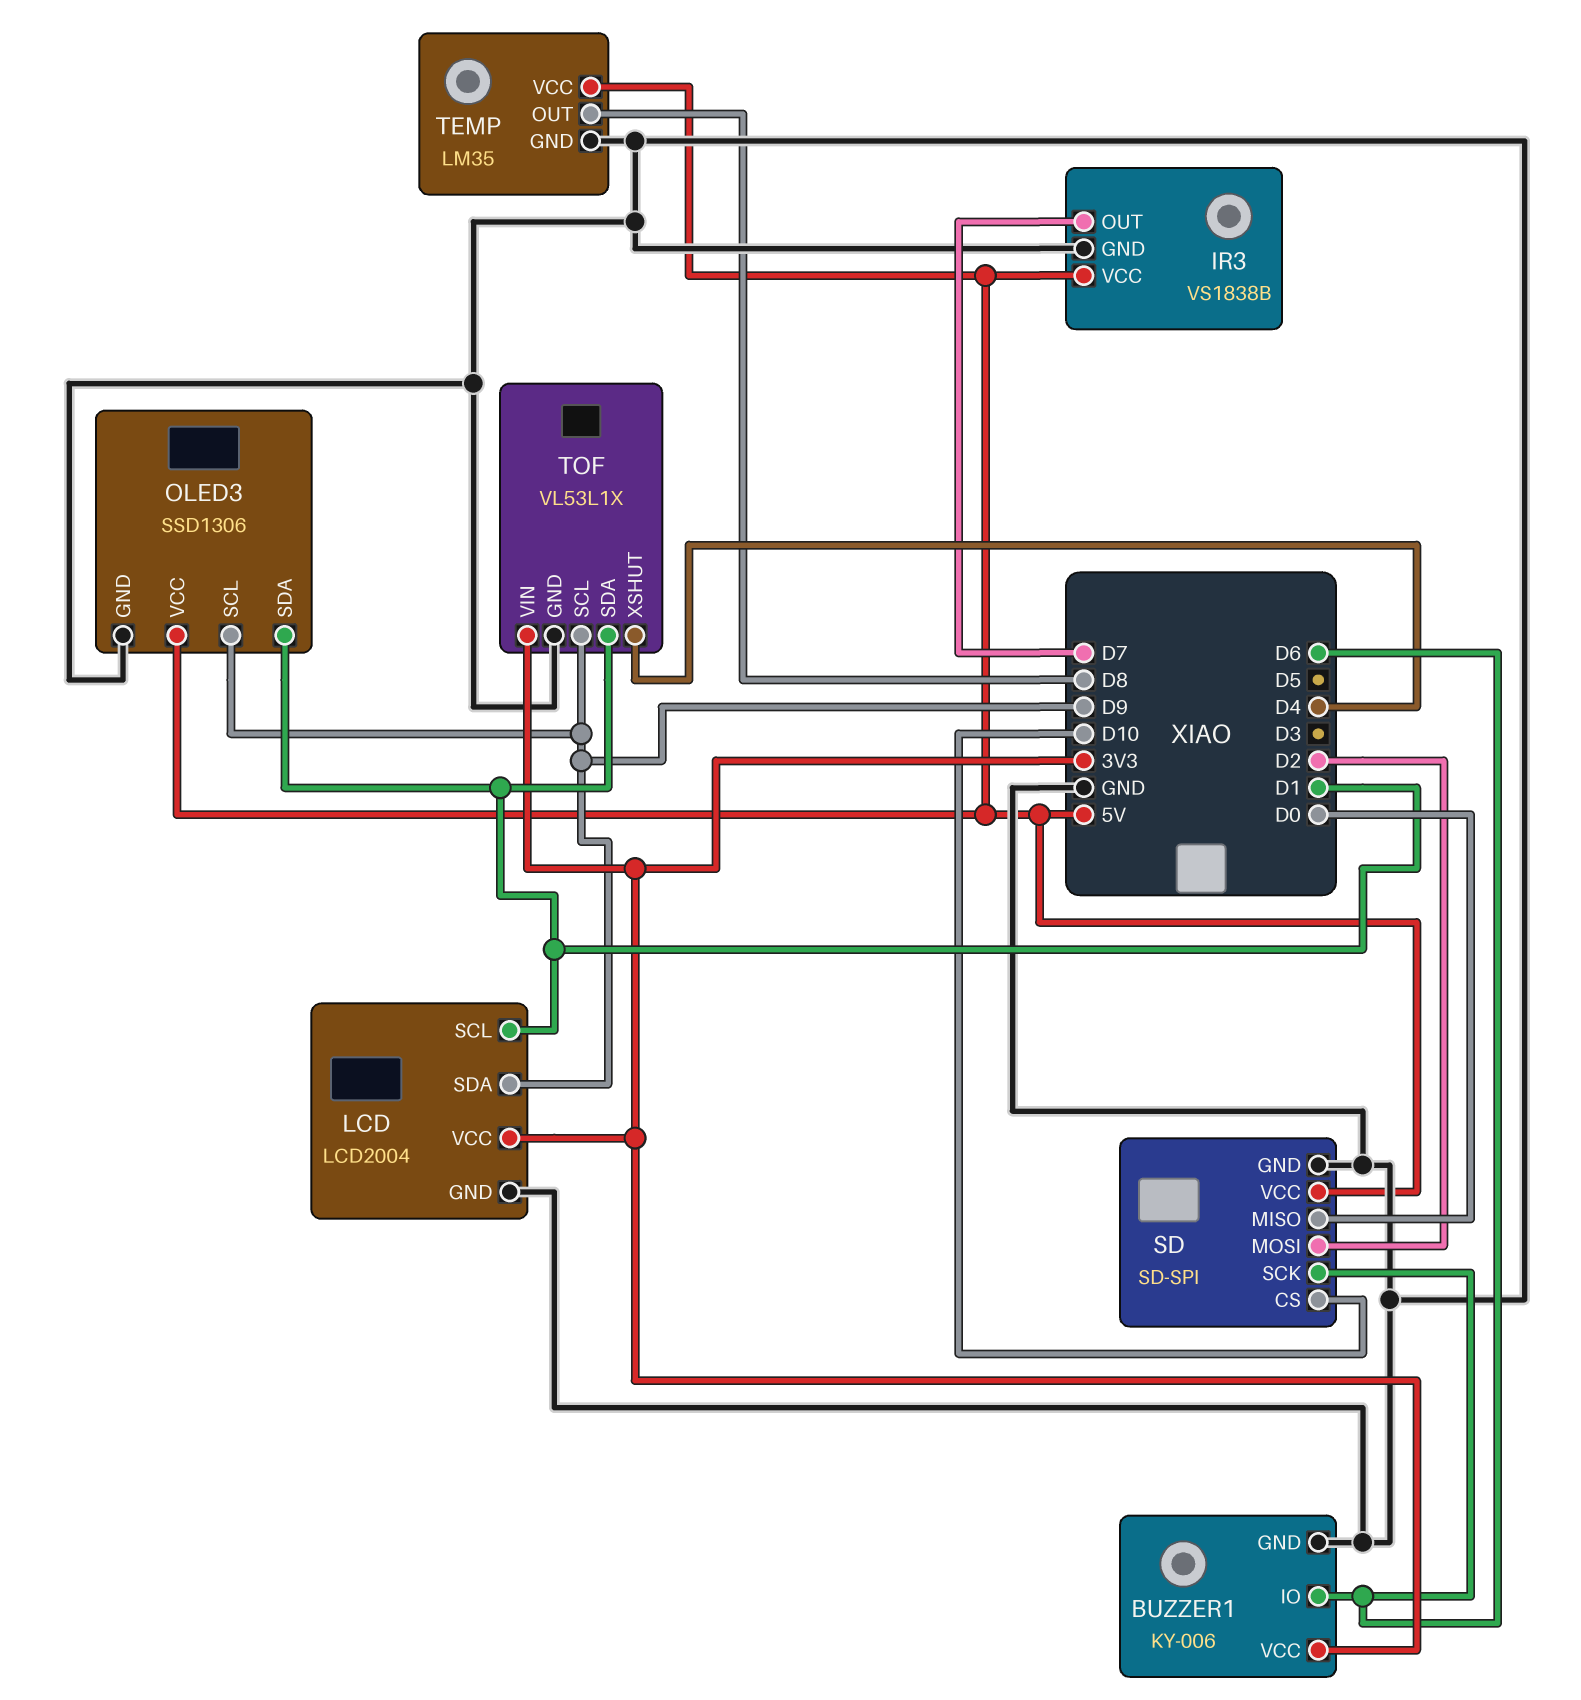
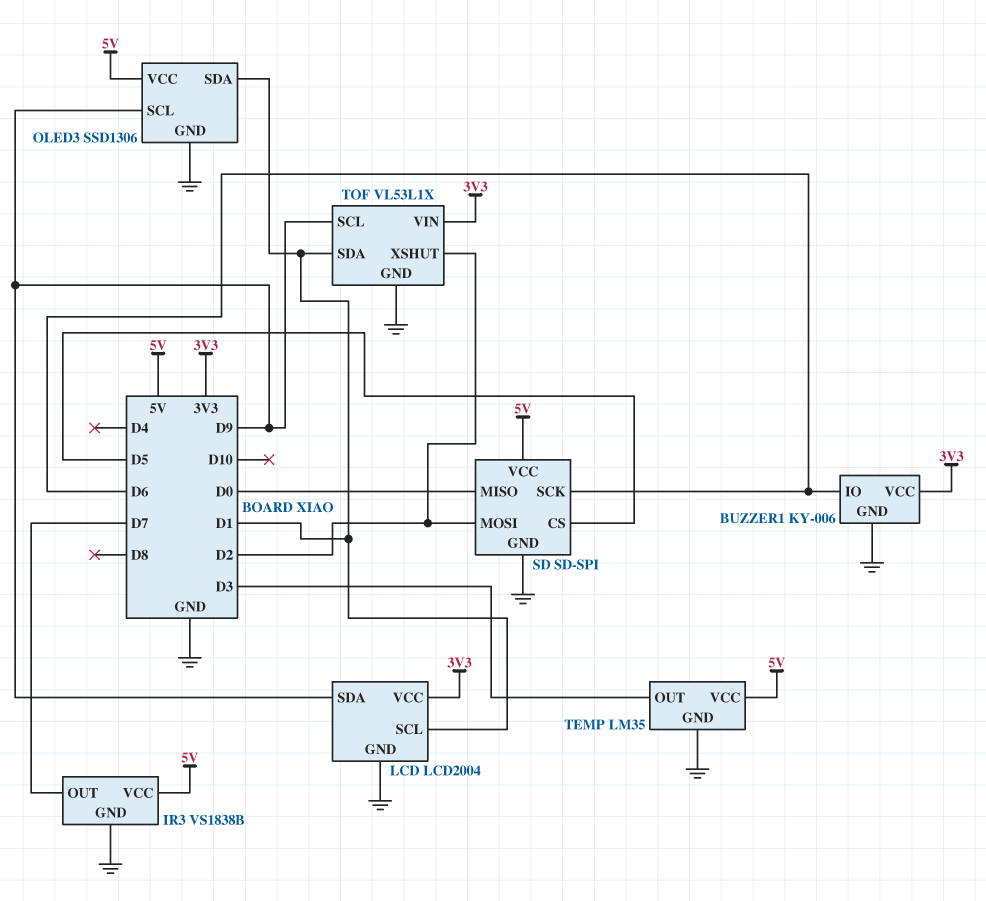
SD pin CS: D10 -> D5
TEMP pin OUT: D8 -> D3
TOF pin XSHUT: D4 -> D2

